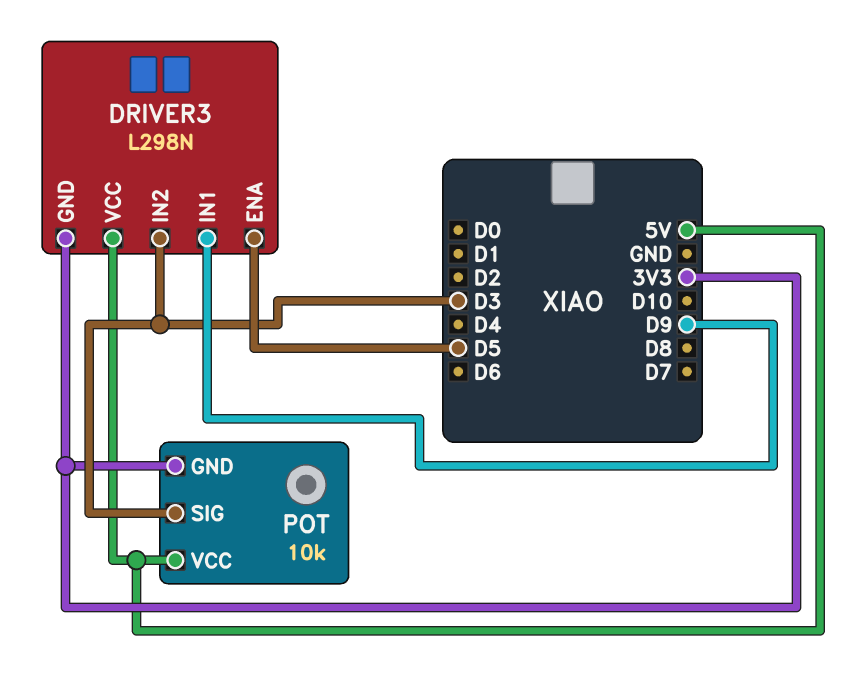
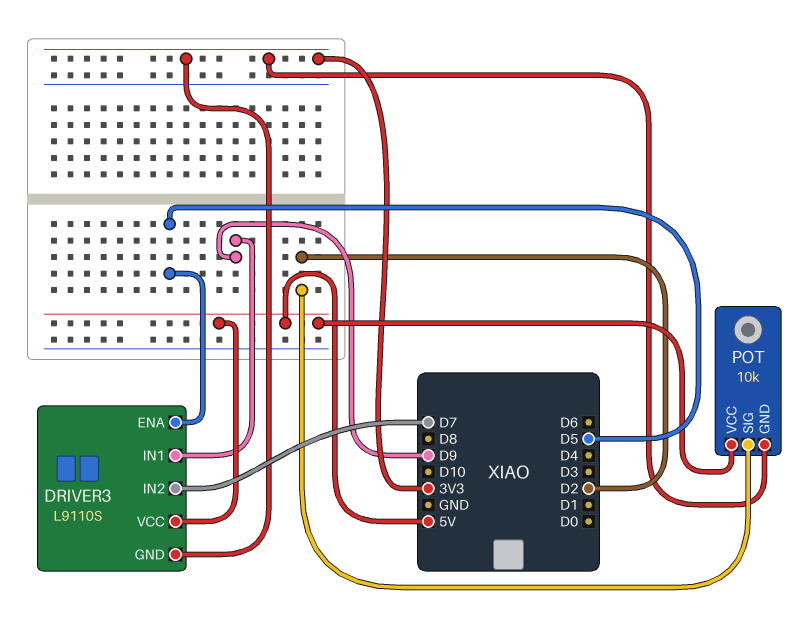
DRIVER3: L298N -> L9110S
DRIVER3 pin IN2: D3 -> D7
POT pin SIG: D3 -> D2

